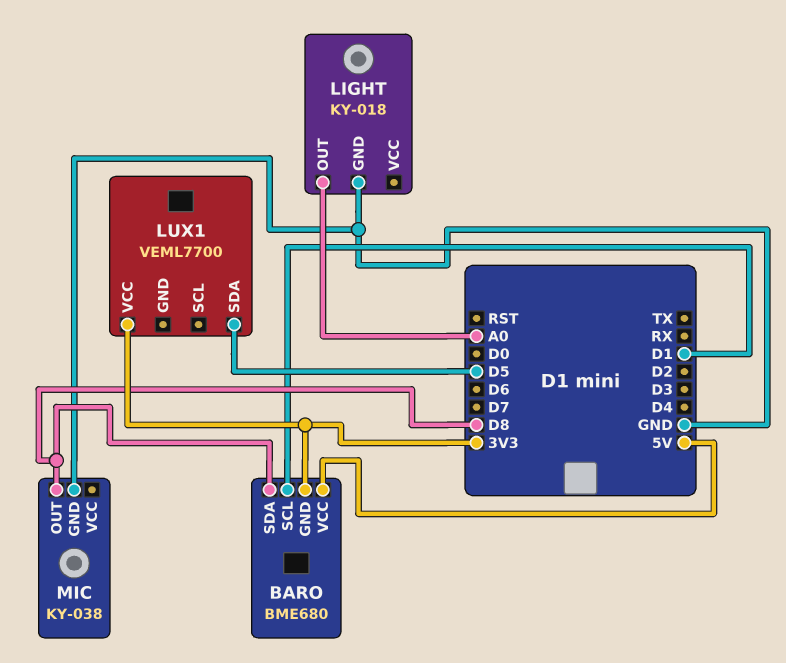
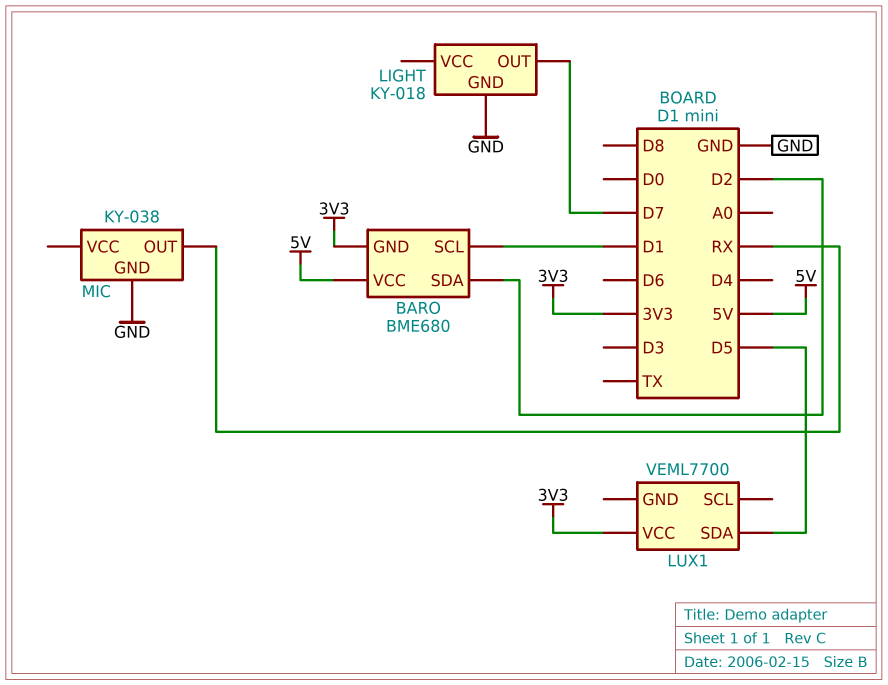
BARO pin SDA: D8 -> D2
LIGHT pin OUT: A0 -> D7
MIC pin OUT: D8 -> RX

